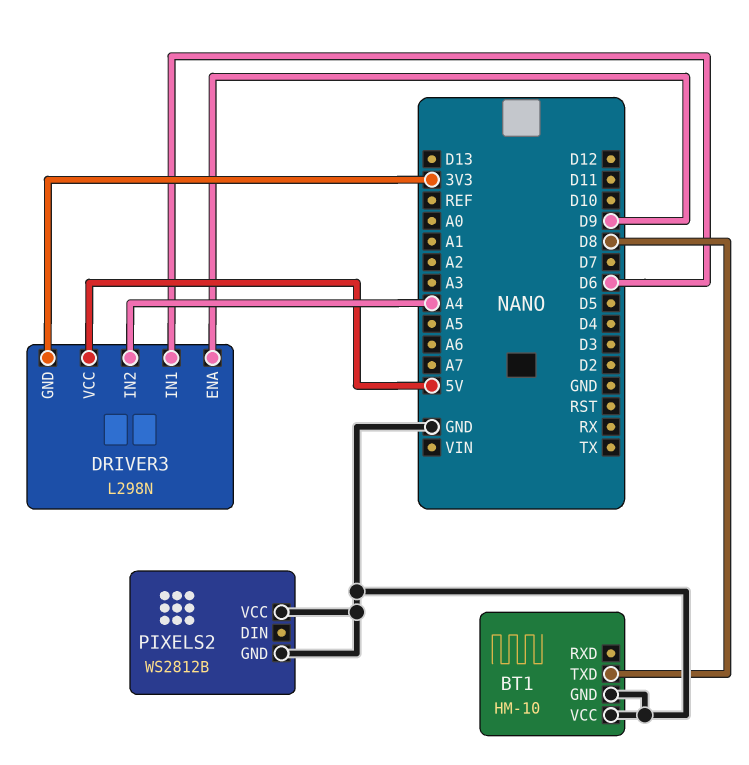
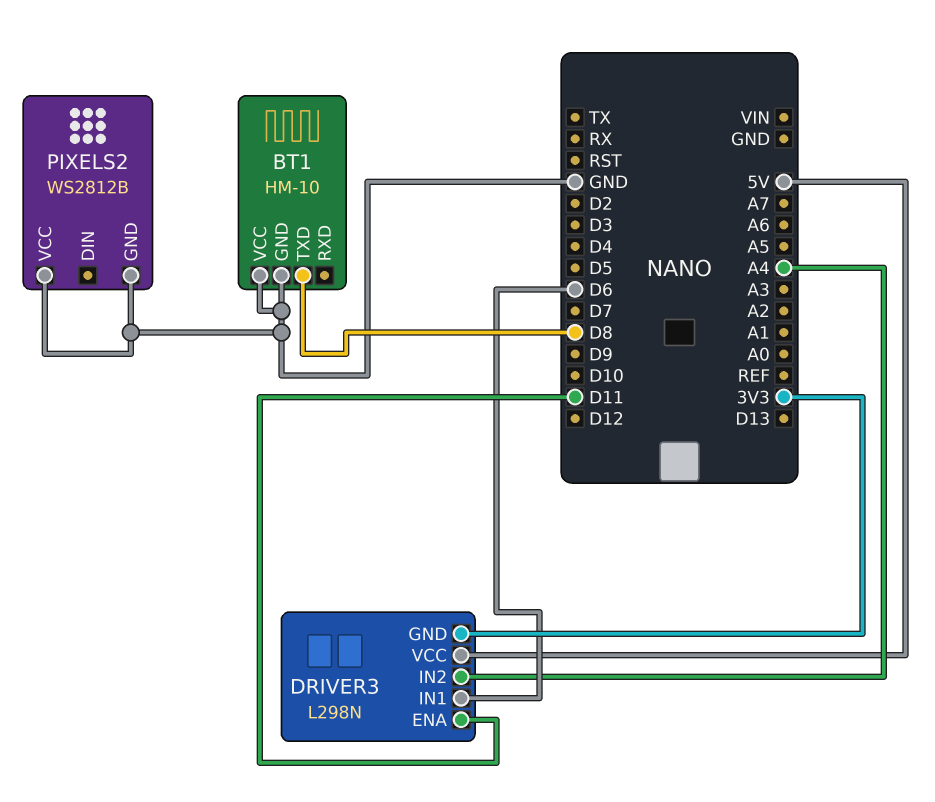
DRIVER3 pin ENA: D9 -> D11

